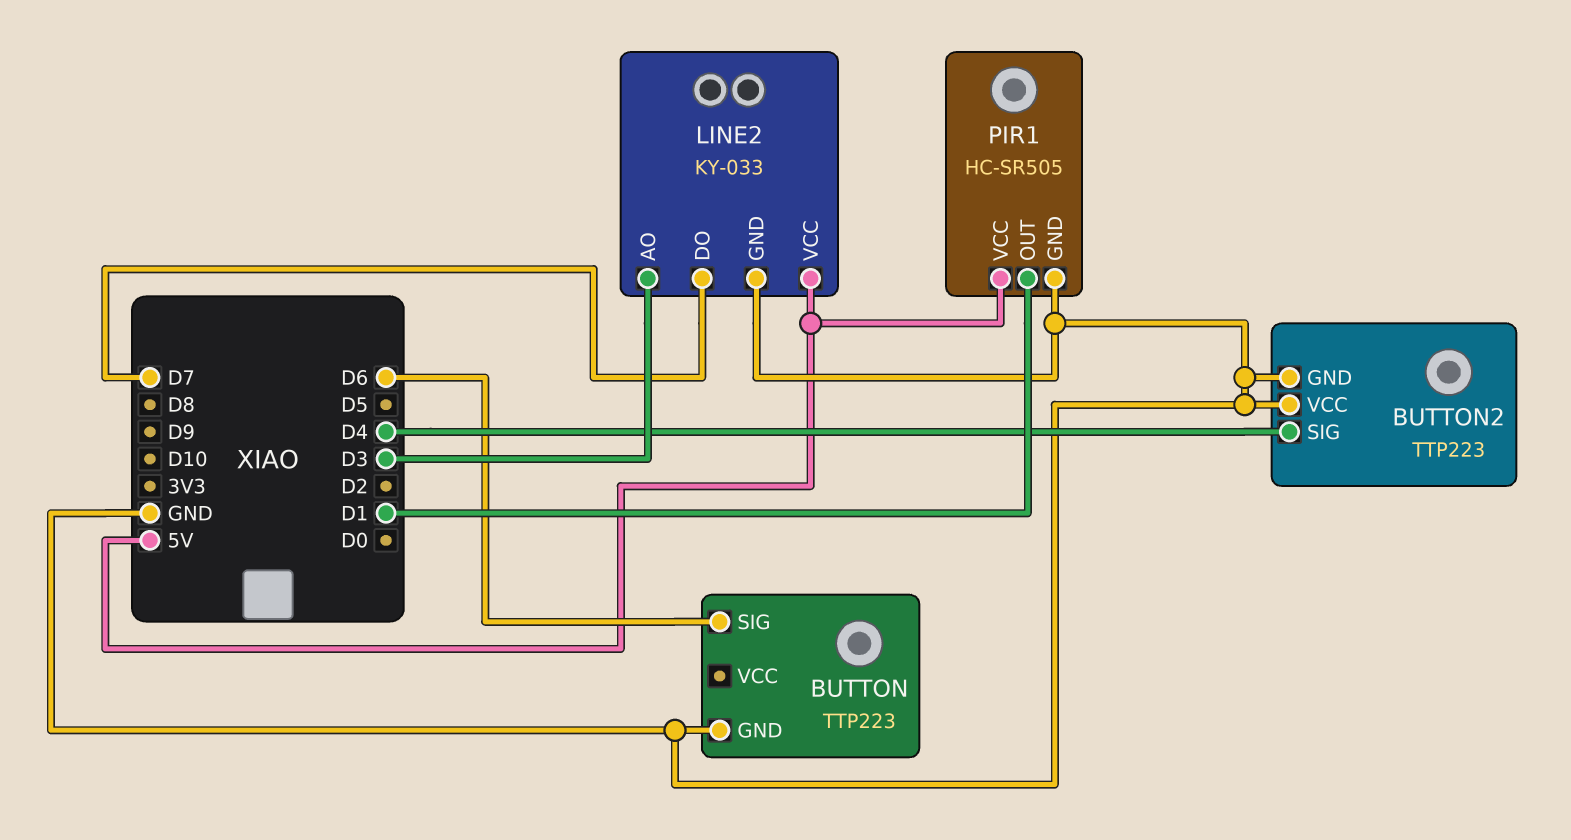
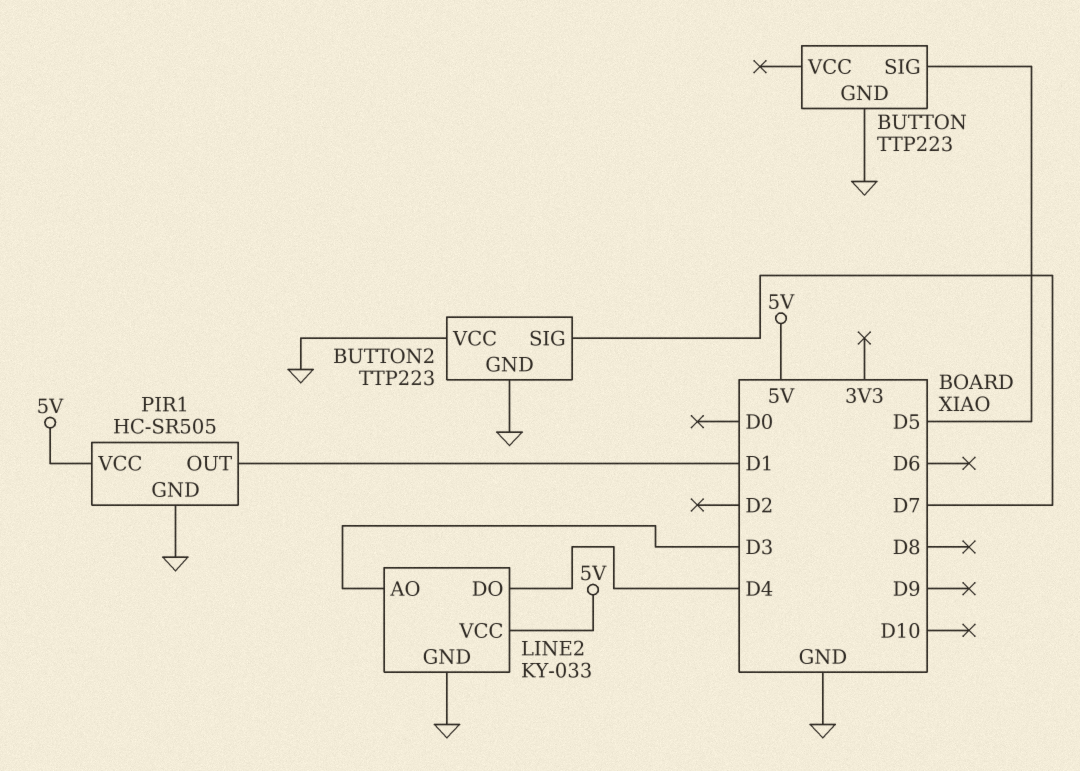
BUTTON pin SIG: D6 -> D5
BUTTON2 pin SIG: D4 -> D7
LINE2 pin DO: D7 -> D4

